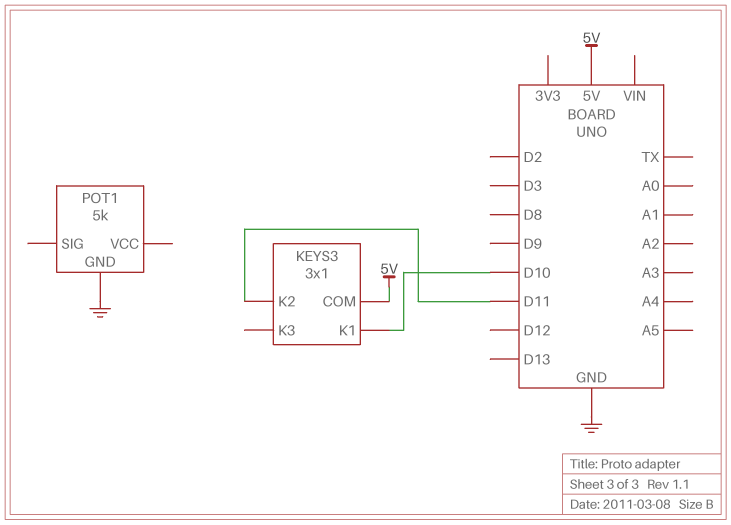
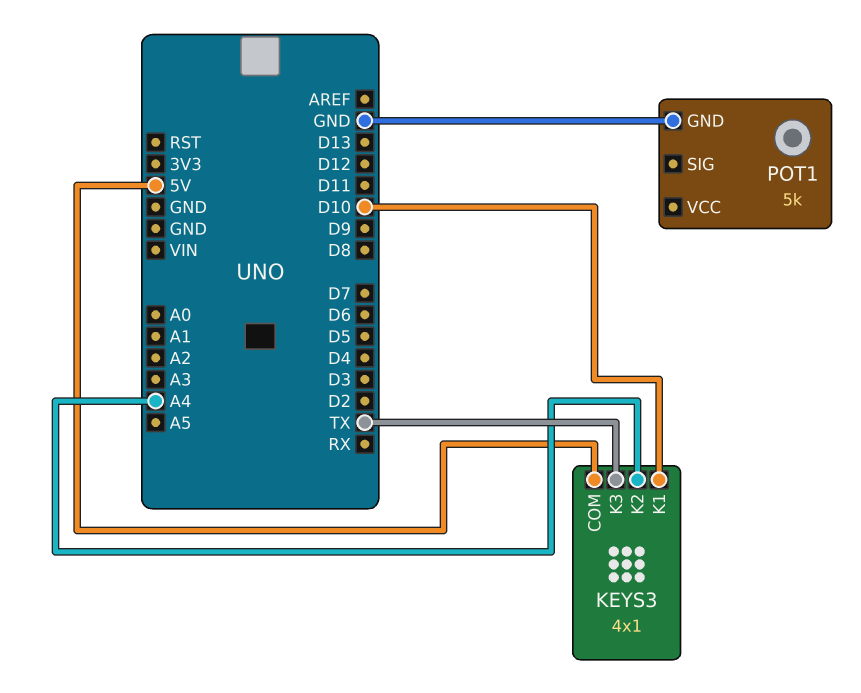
KEYS3: 3x1 -> 4x1
KEYS3 pin K2: D11 -> A4
KEYS3 pin K3: none -> TX

